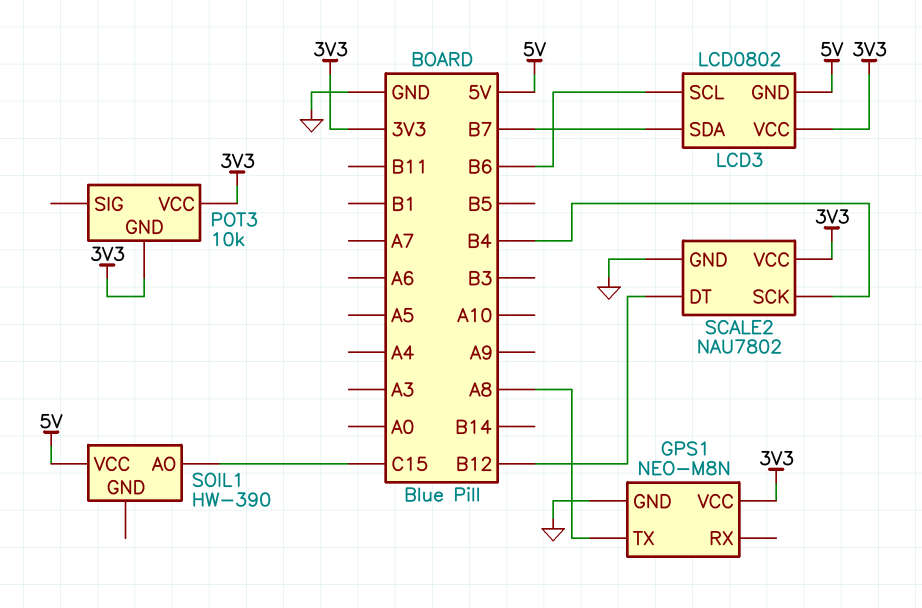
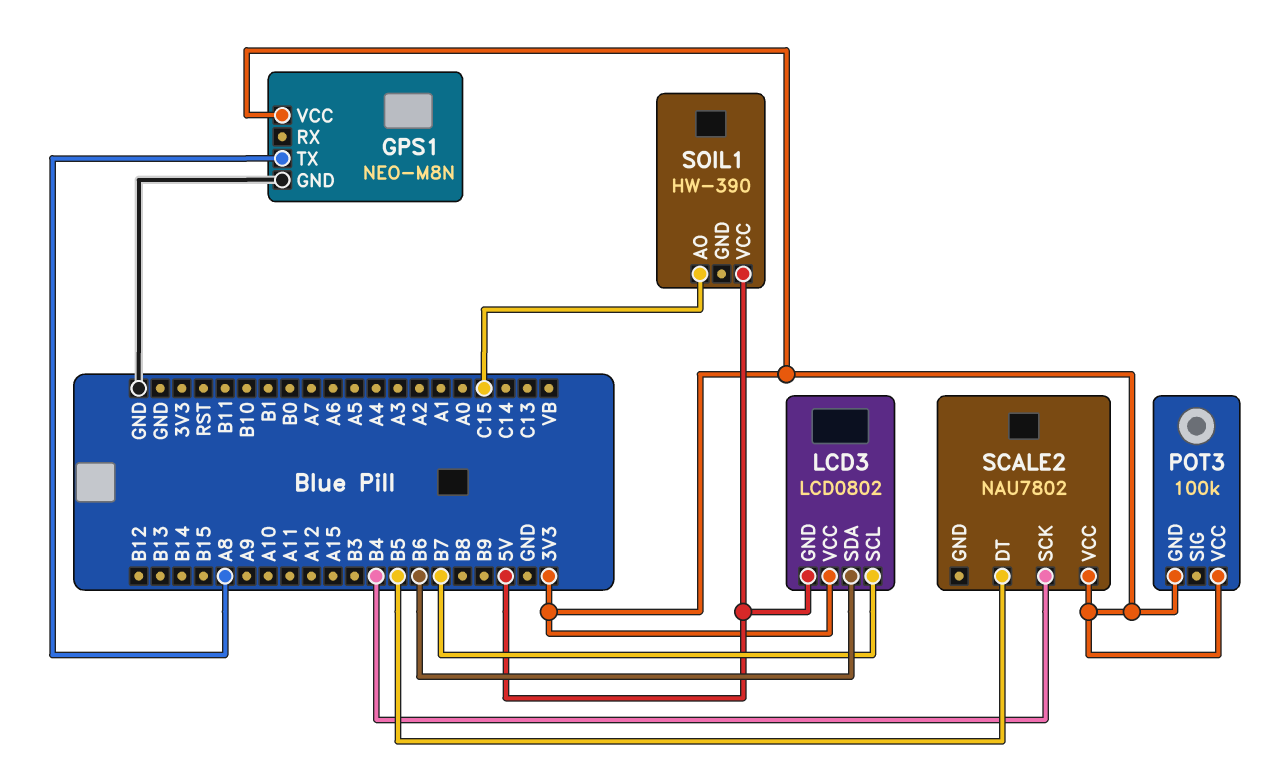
LCD3 pin SCL: B6 -> B7
LCD3 pin SDA: B7 -> B6
POT3: 10k -> 100k
SCALE2 pin DT: B12 -> B5
SCALE2 pin GND: GND -> none

